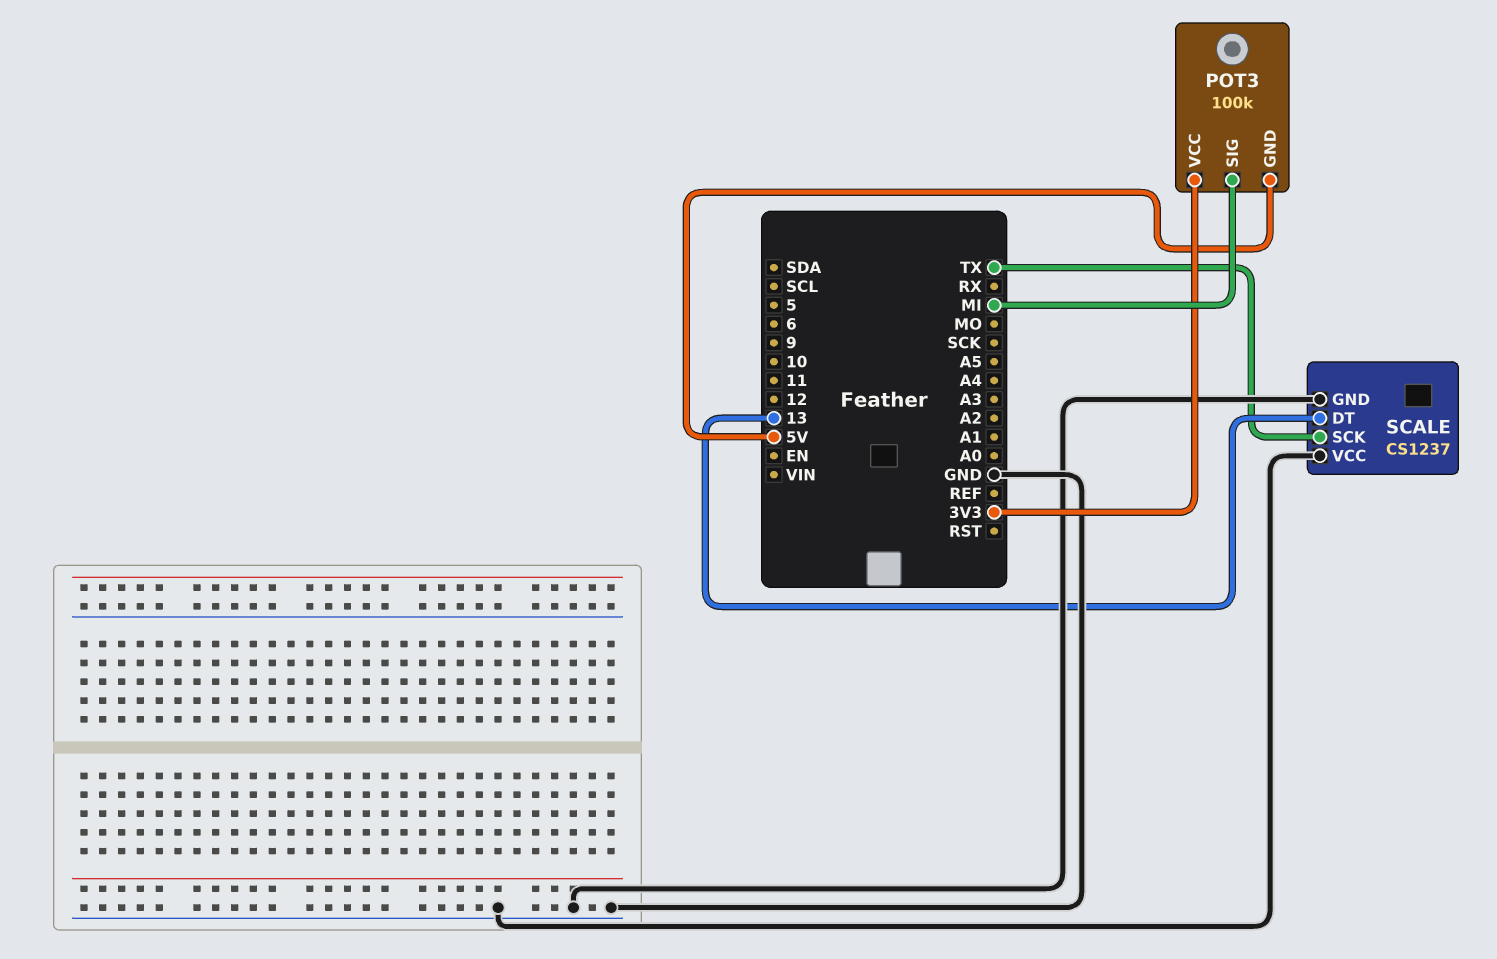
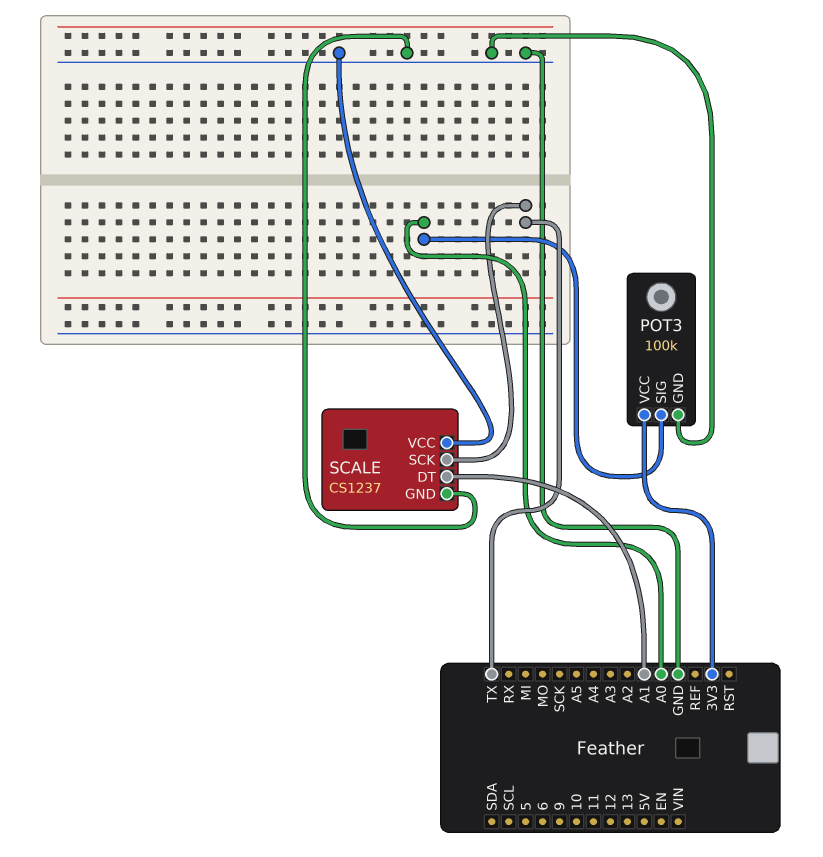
POT3 pin GND: 5V -> GND
POT3 pin SIG: MI -> A0
SCALE pin DT: 13 -> A1

